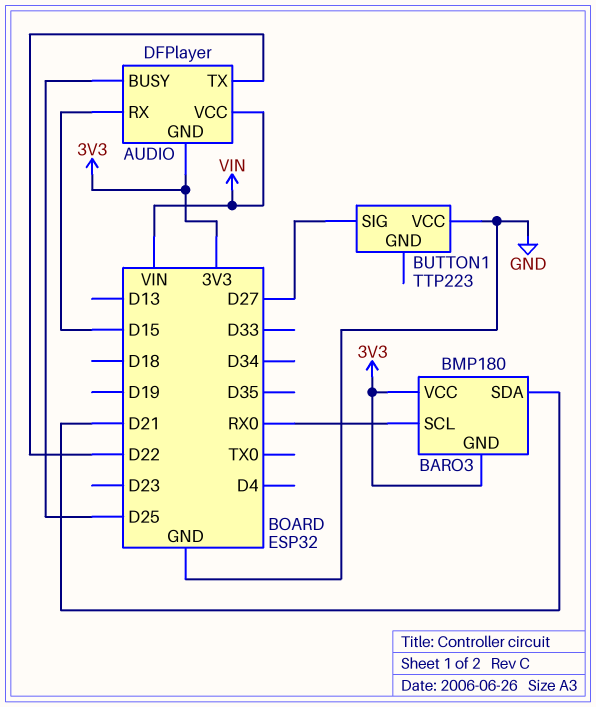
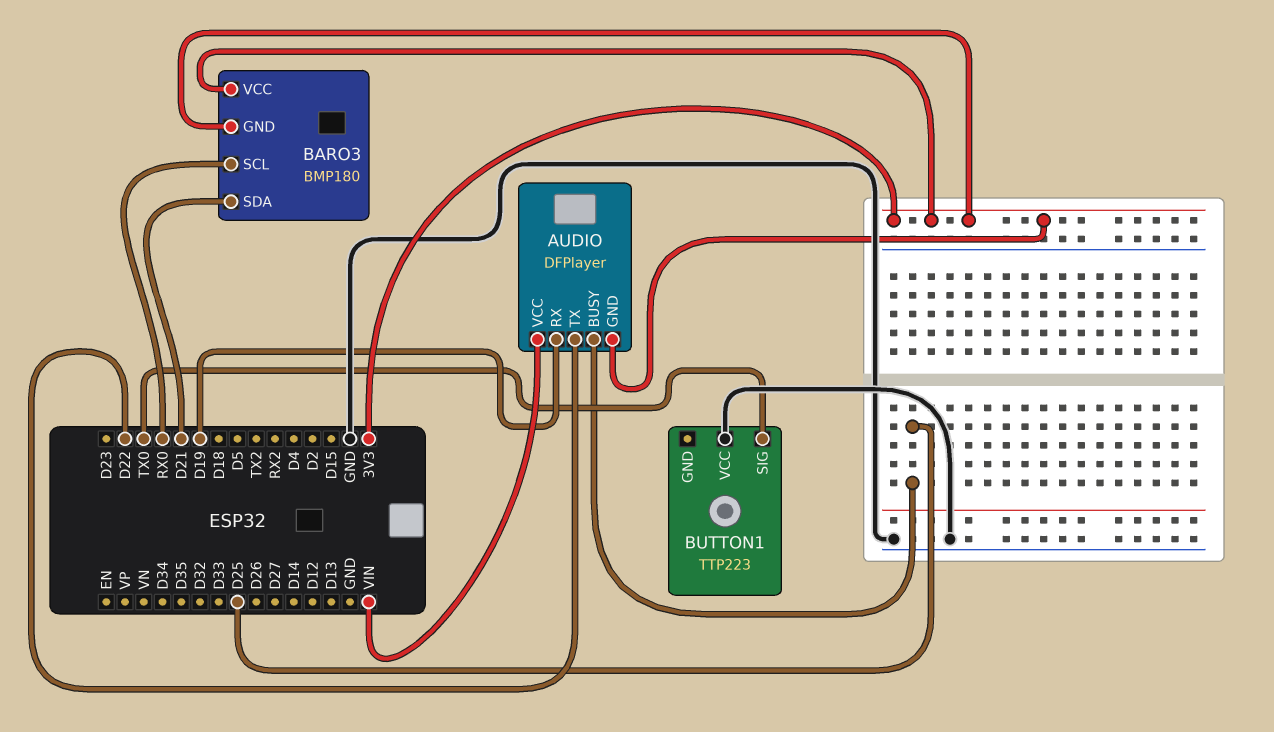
AUDIO pin RX: D15 -> D19
BUTTON1 pin SIG: D27 -> TX0

